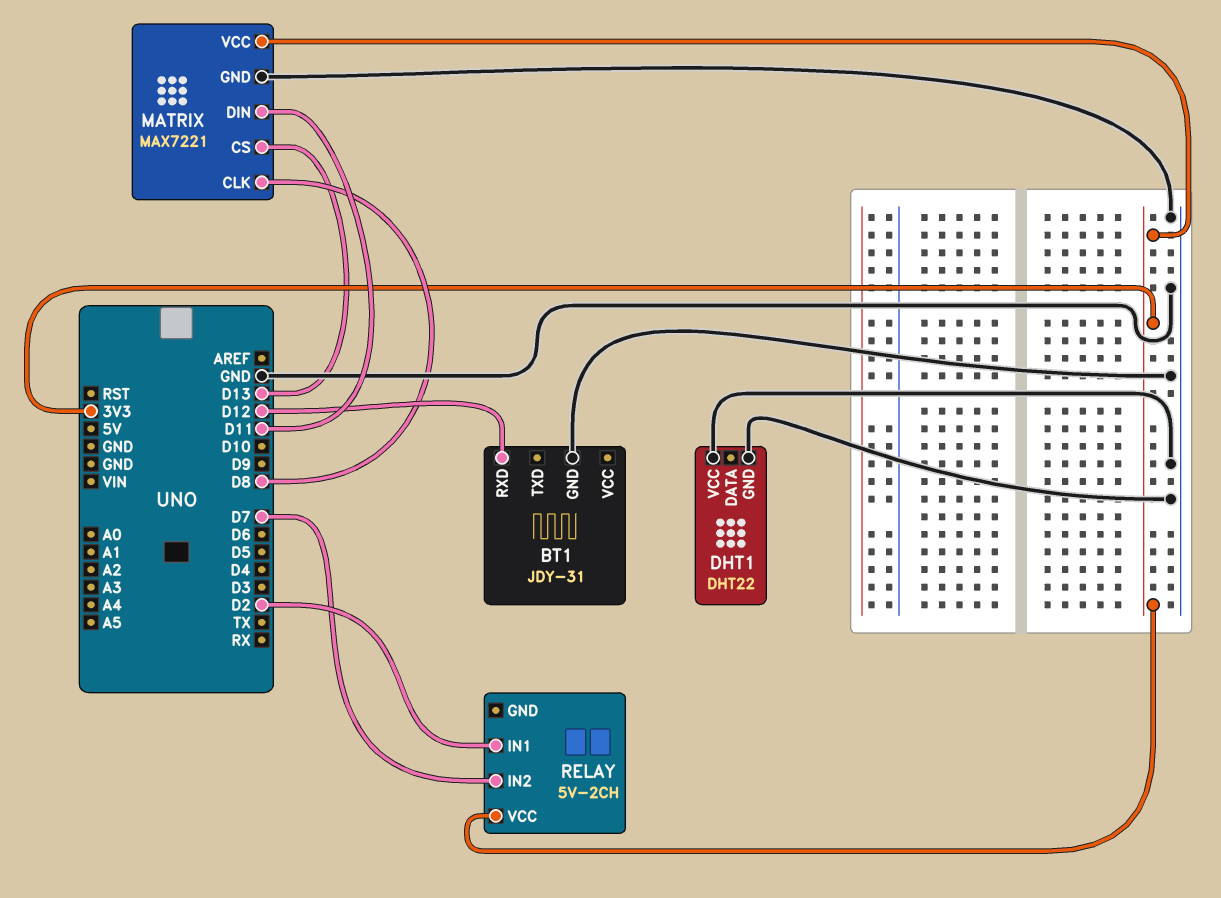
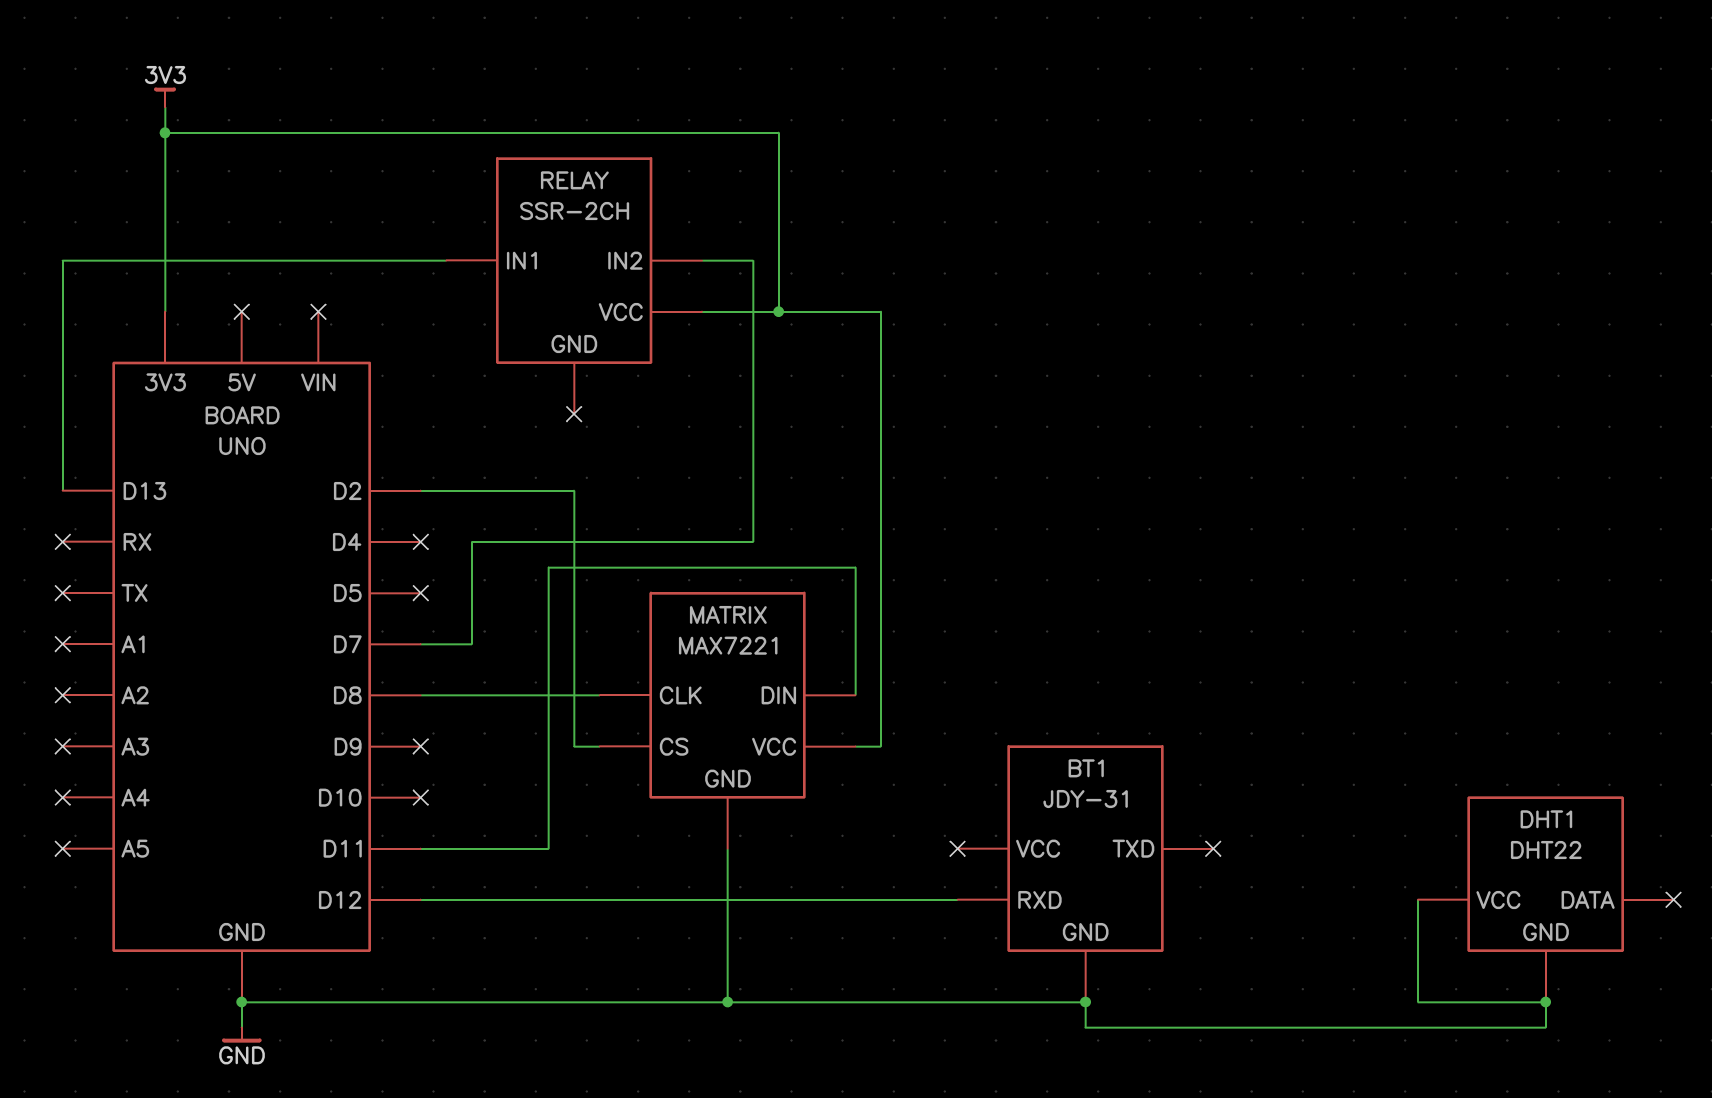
MATRIX pin CS: D13 -> D2
RELAY: 5V-2CH -> SSR-2CH
RELAY pin IN1: D2 -> D13

